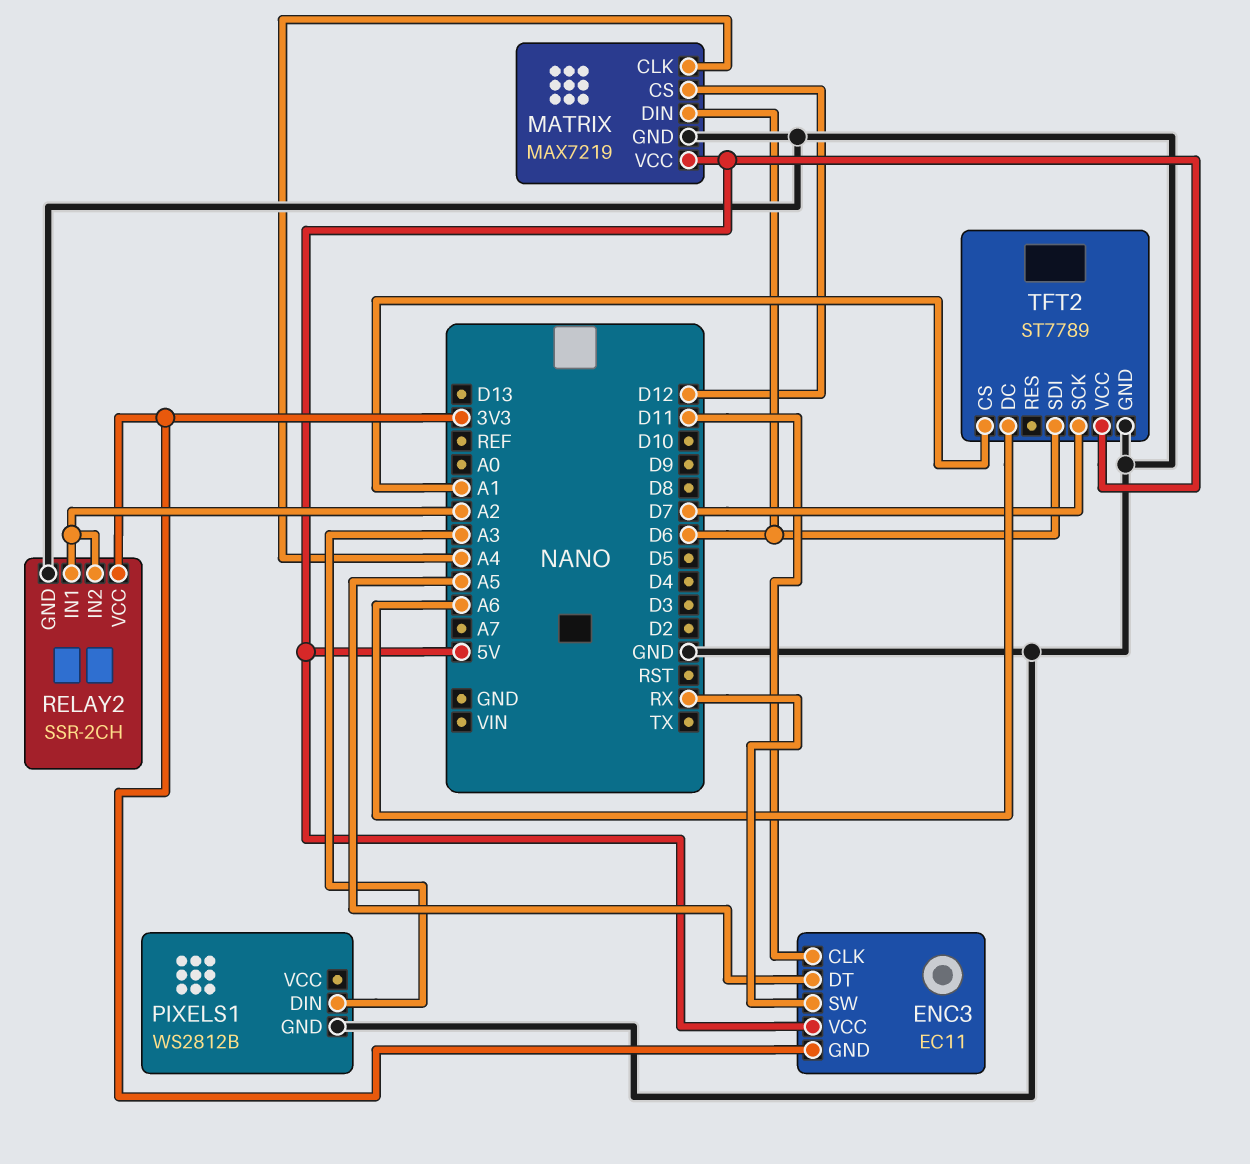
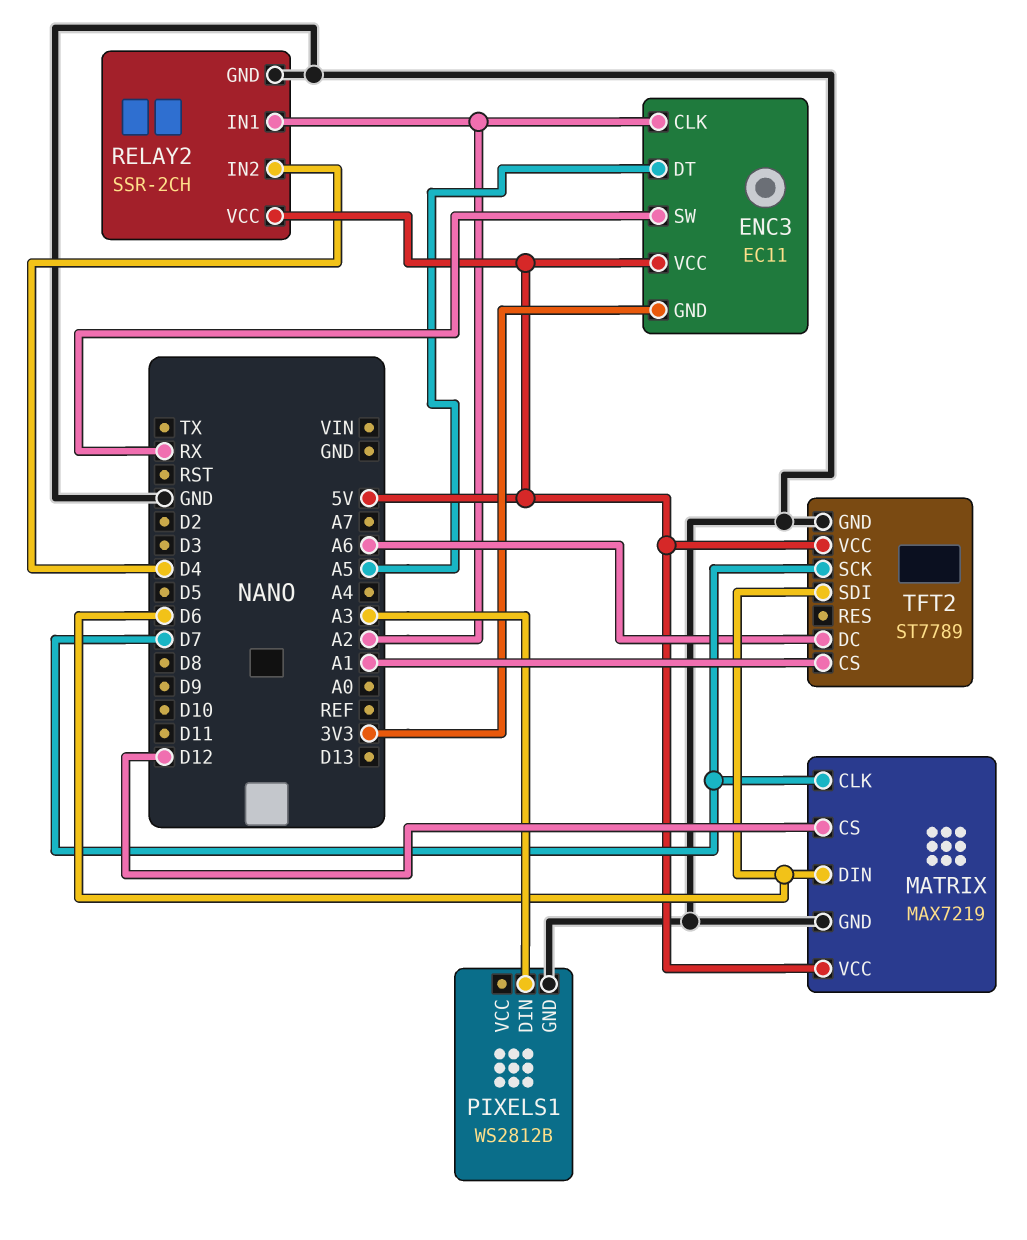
ENC3 pin CLK: D11 -> A2
MATRIX pin CLK: A4 -> D7
RELAY2 pin IN2: A2 -> D4
RELAY2 pin VCC: 3V3 -> 5V

